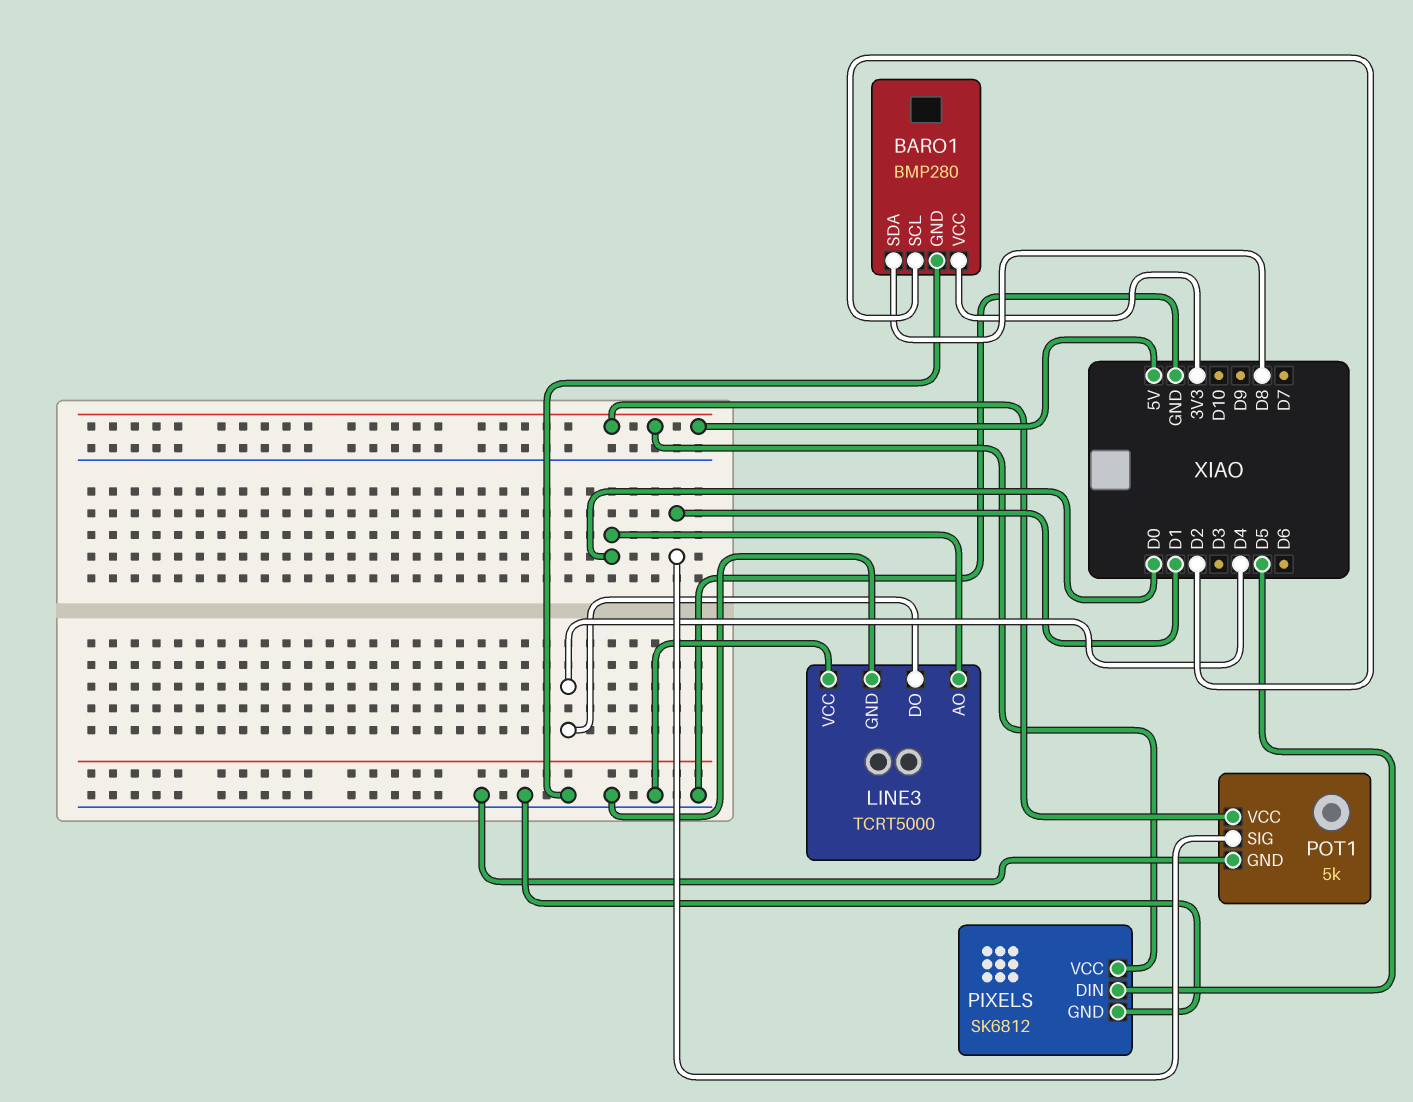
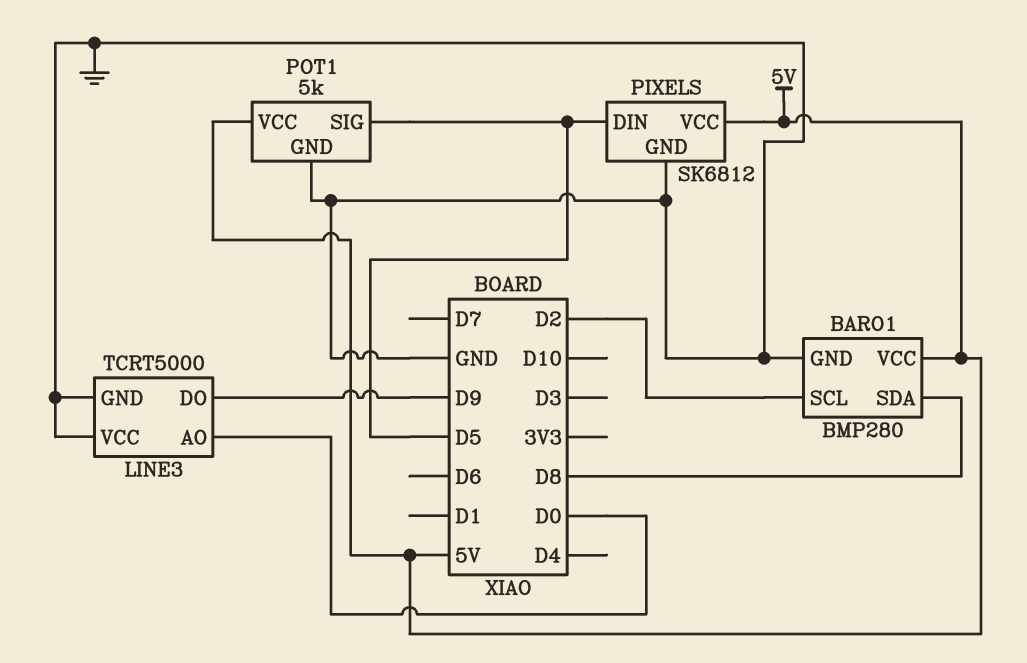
BARO1 pin VCC: 3V3 -> 5V
LINE3 pin DO: D4 -> D9
POT1 pin SIG: D1 -> D5

